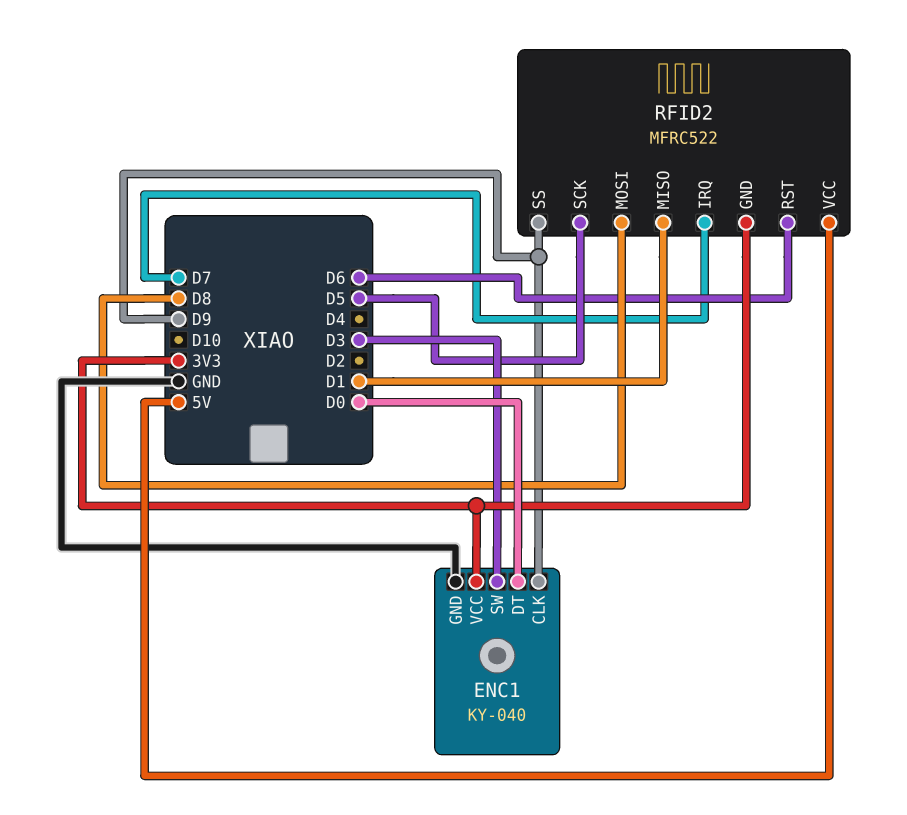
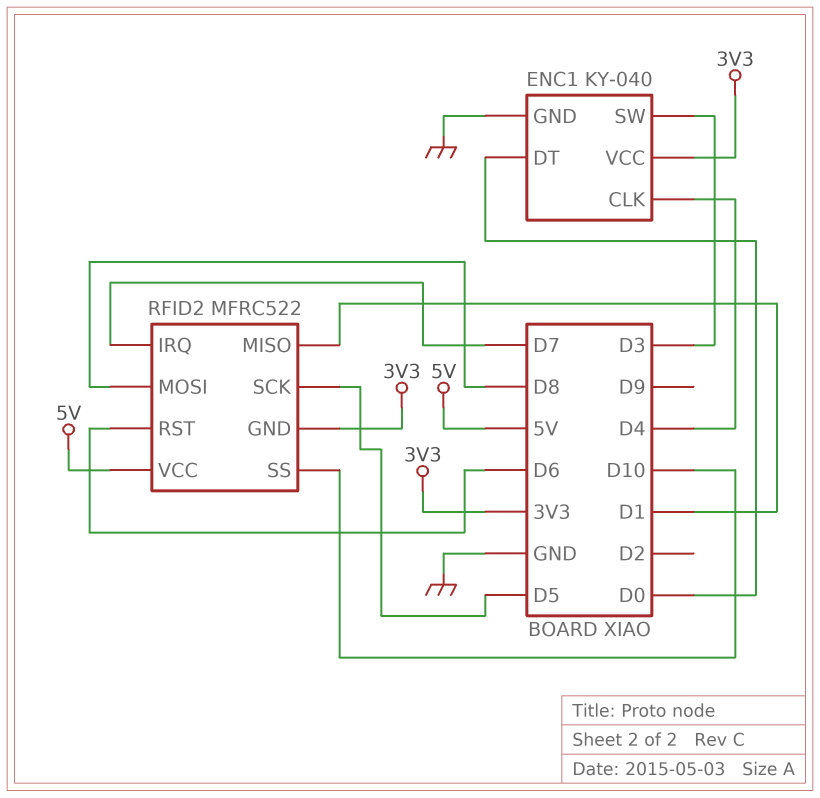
ENC1 pin CLK: D9 -> D4
RFID2 pin SS: D9 -> D10

